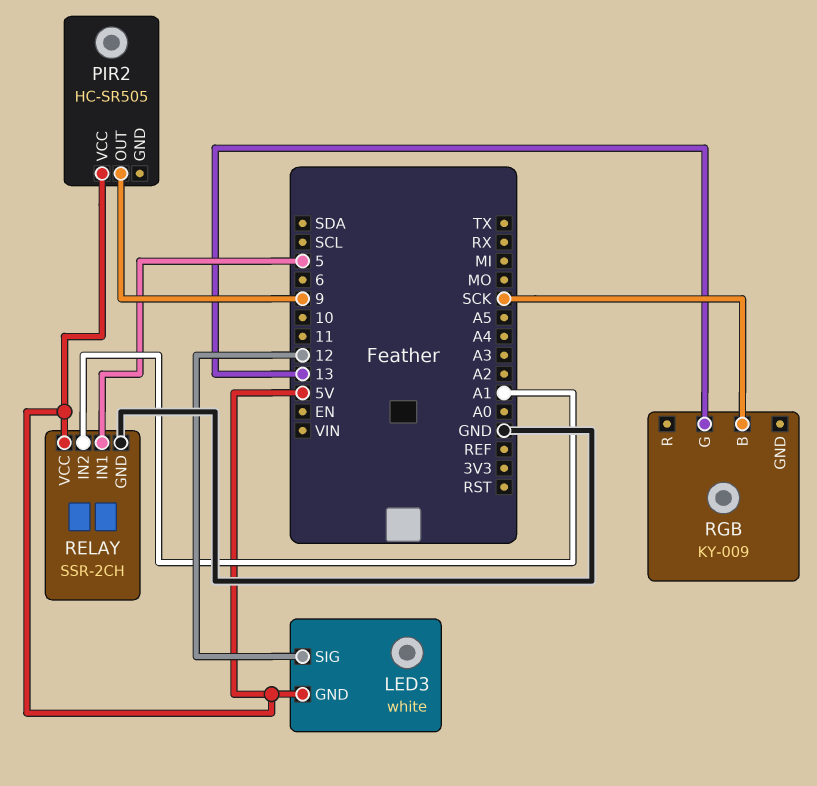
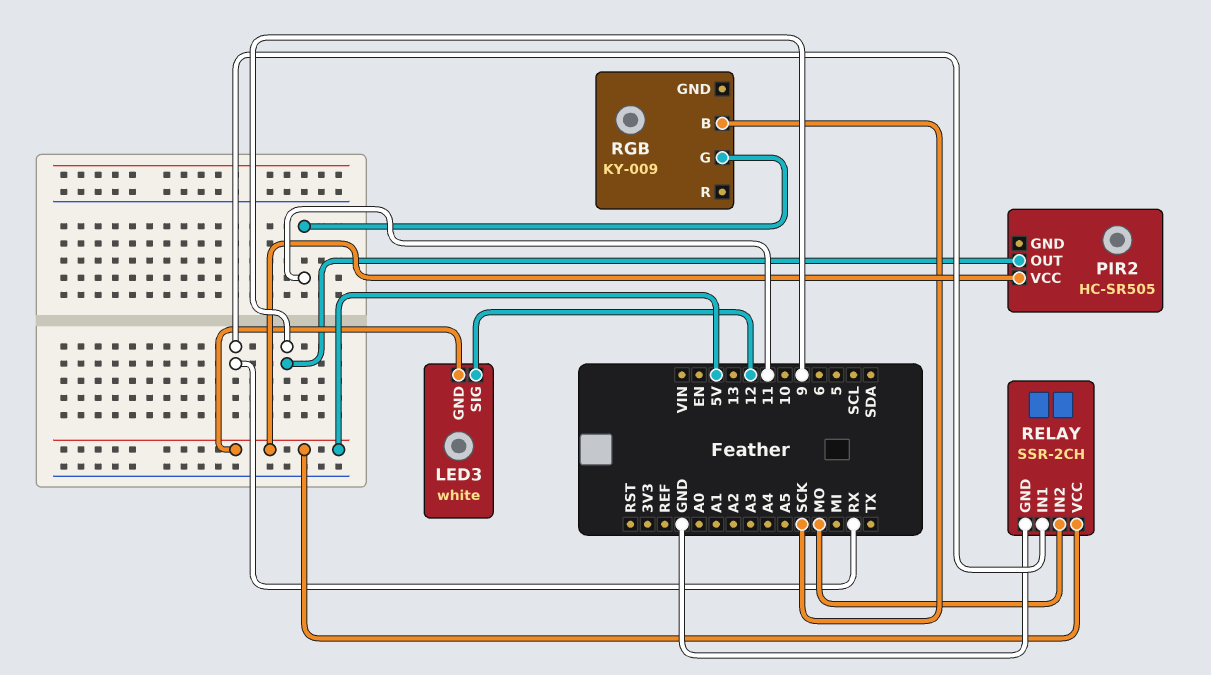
RELAY pin IN1: 5 -> RX
RELAY pin IN2: A1 -> MO
RGB pin G: 13 -> 11

